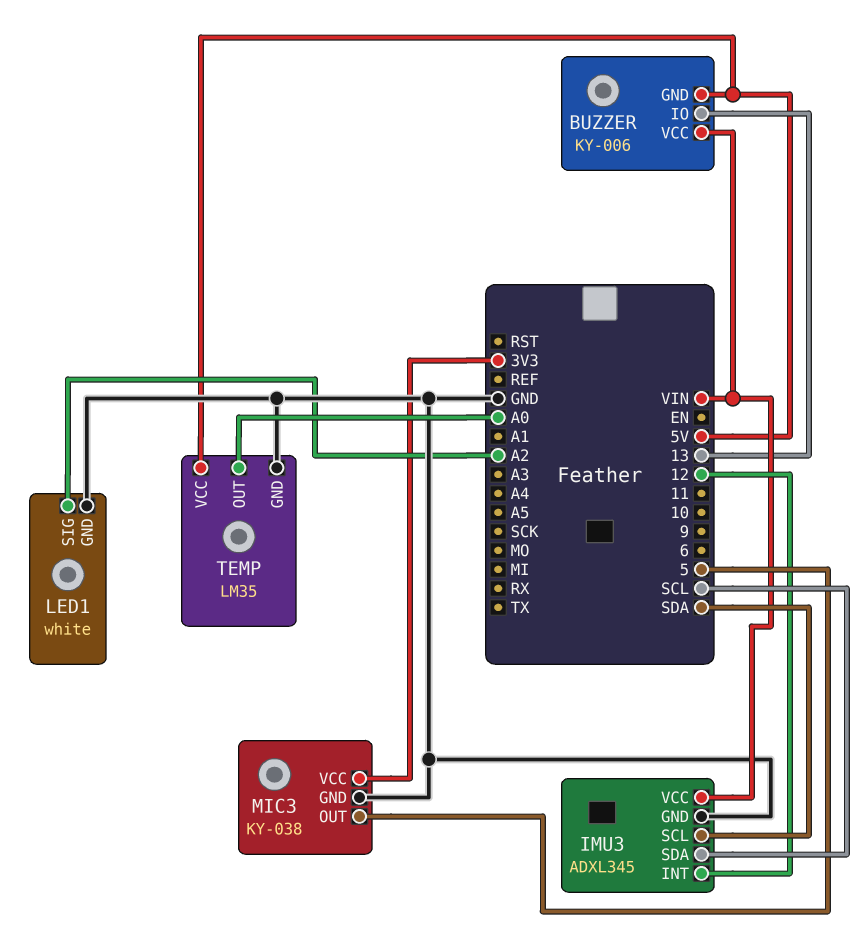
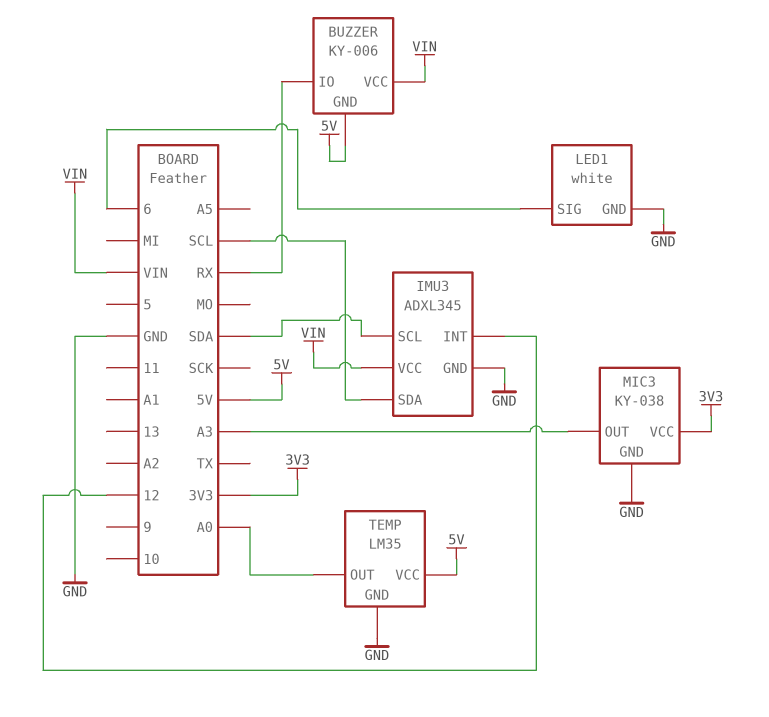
BUZZER pin IO: 13 -> RX
LED1 pin SIG: A2 -> 6
MIC3 pin OUT: 5 -> A3

